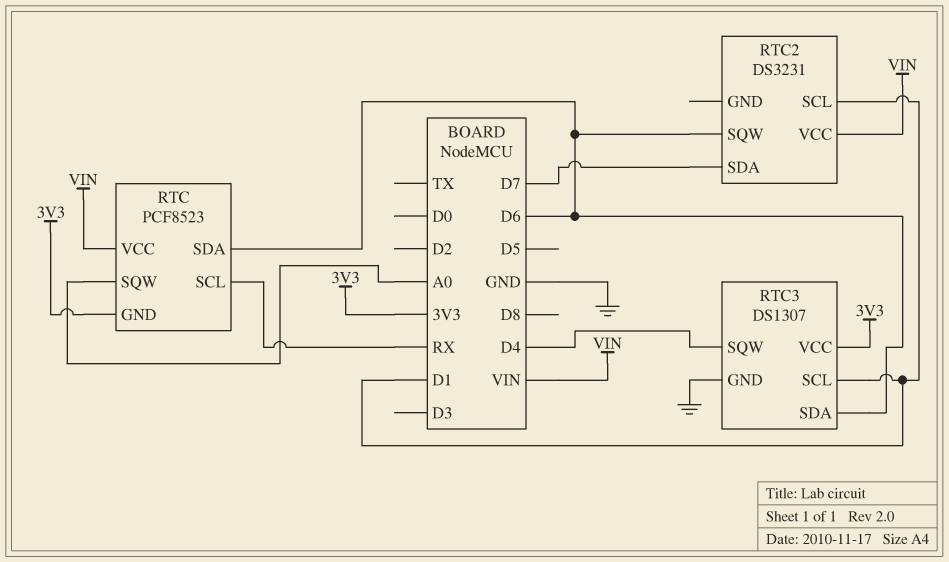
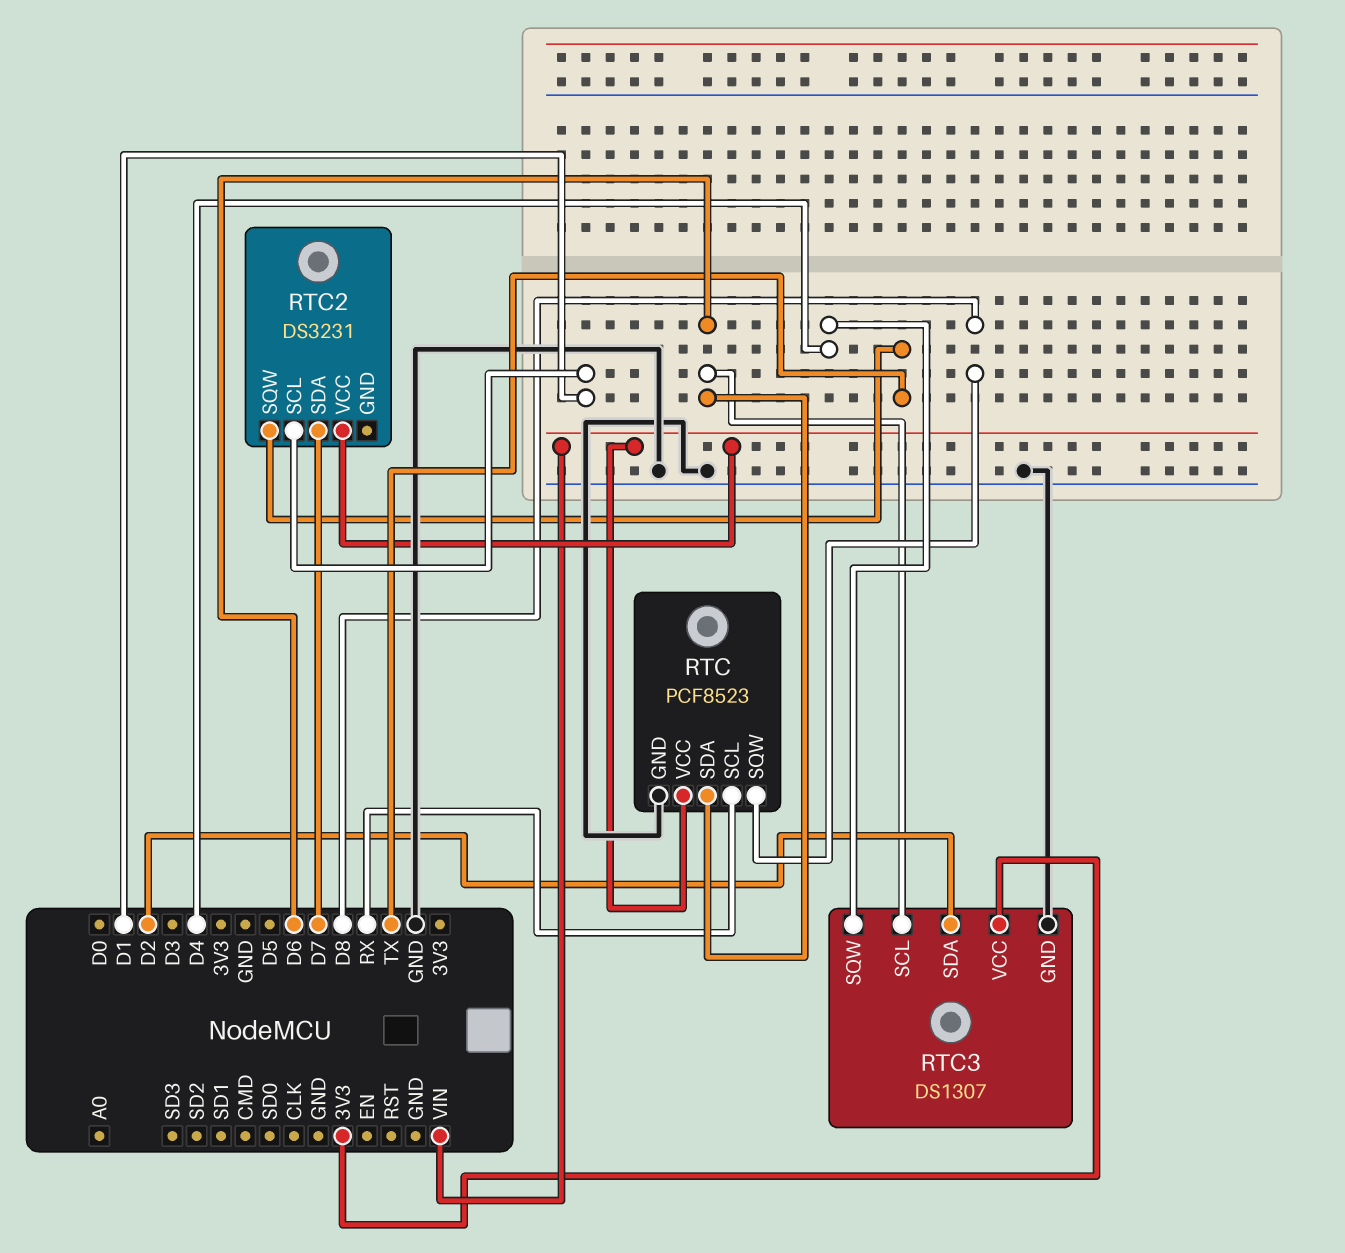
RTC pin GND: 3V3 -> GND
RTC pin SQW: A0 -> D8
RTC2 pin SQW: D6 -> TX
RTC3 pin SCL: D1 -> D6
RTC3 pin SDA: D6 -> D2

